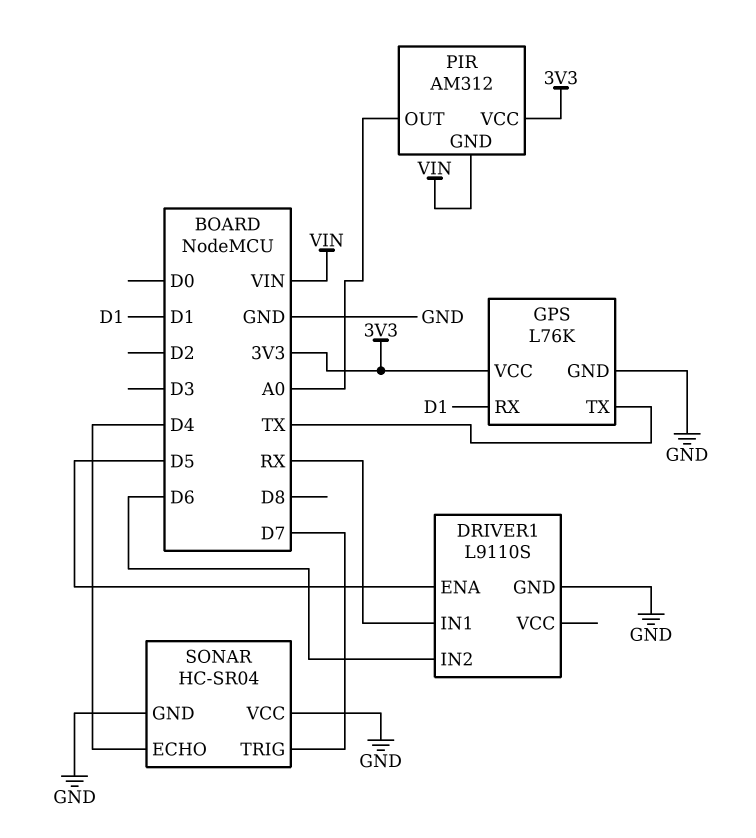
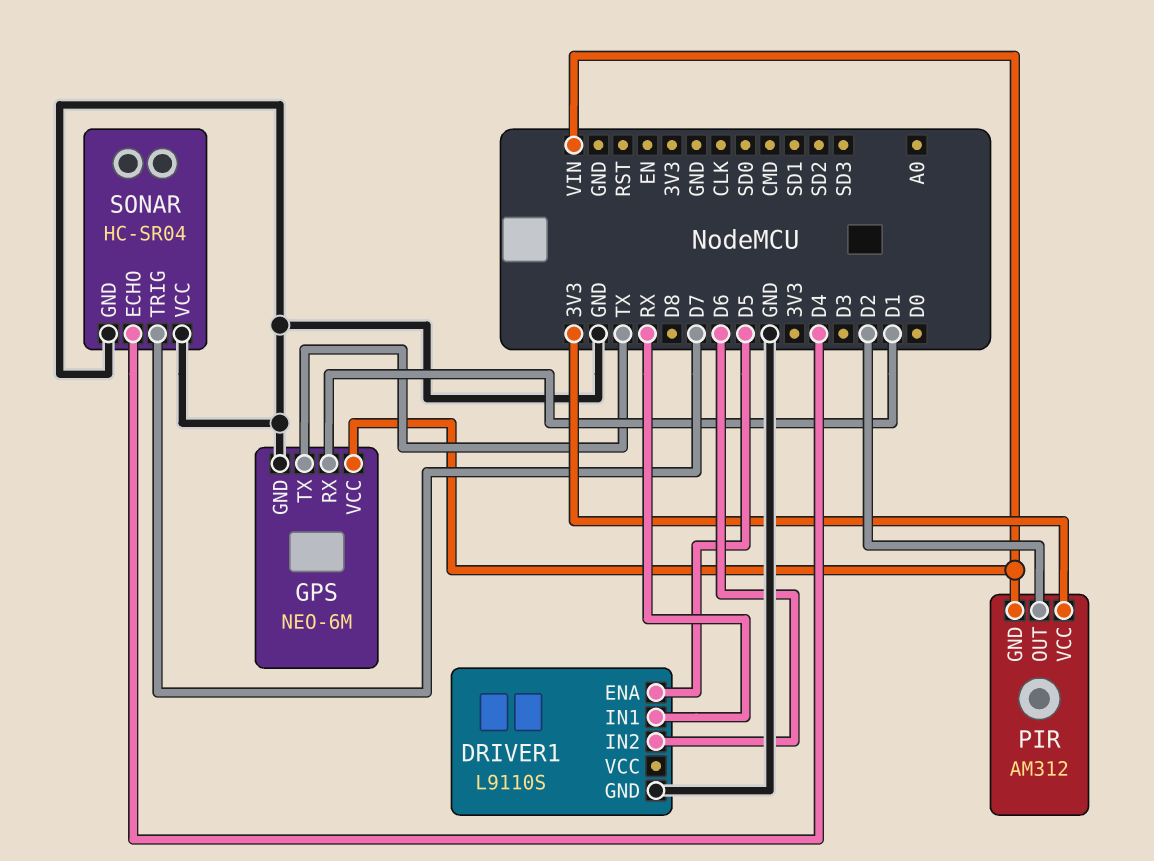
GPS: L76K -> NEO-6M
GPS pin VCC: 3V3 -> VIN
PIR pin OUT: A0 -> D2

